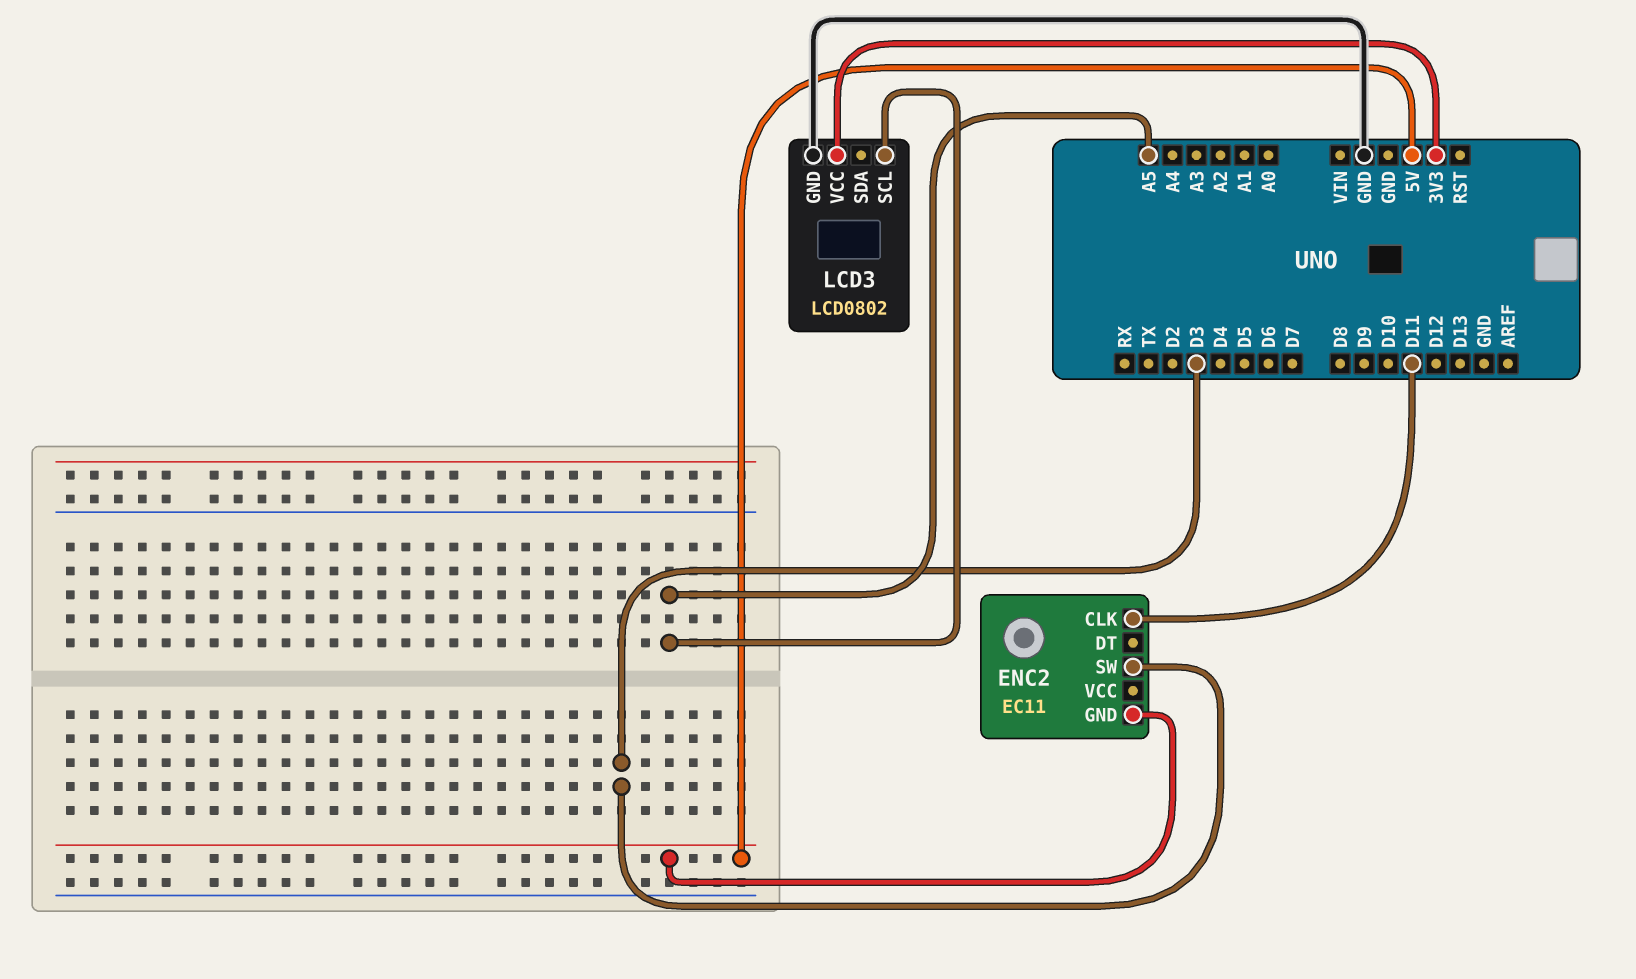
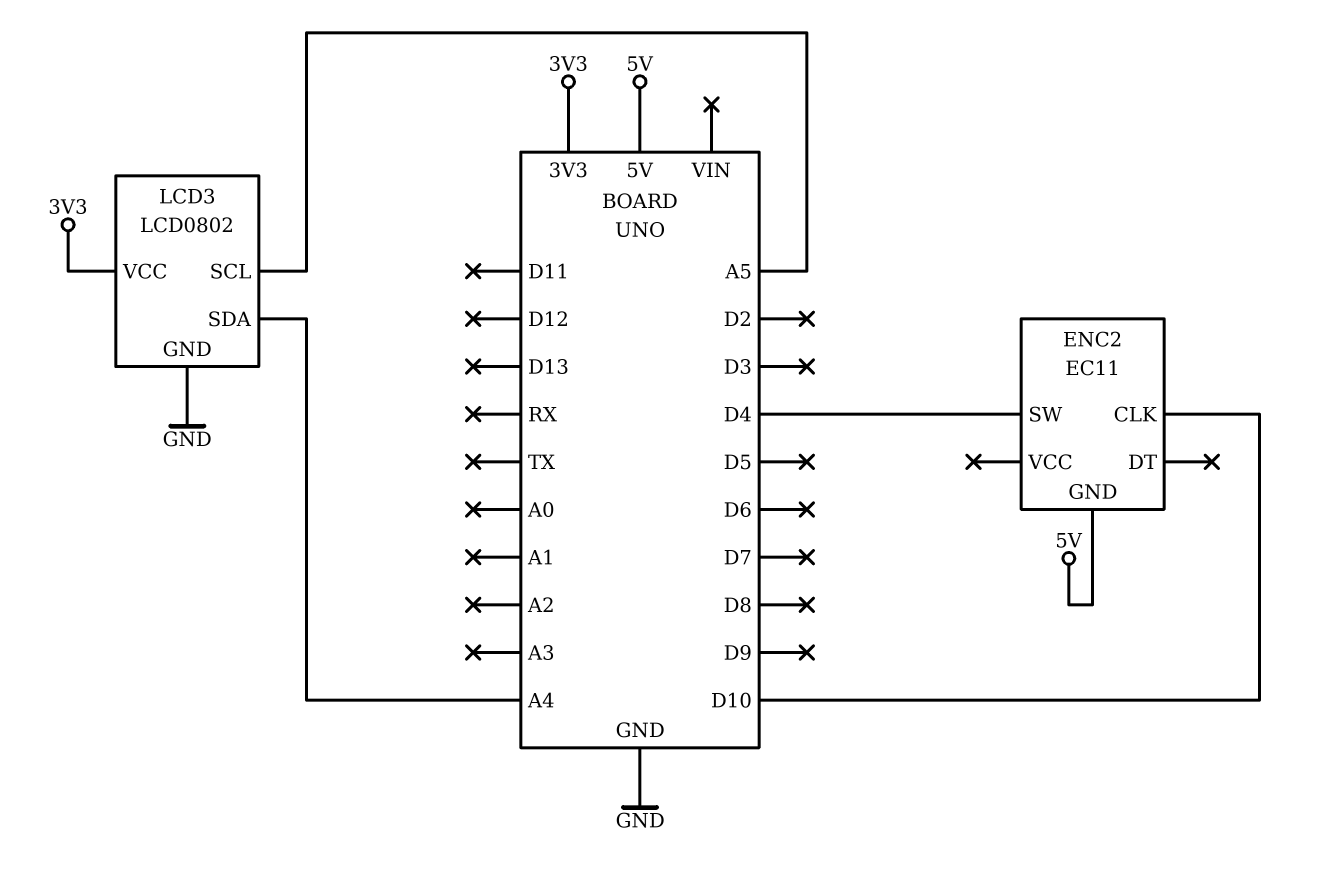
ENC2 pin CLK: D11 -> D10
ENC2 pin SW: D3 -> D4
LCD3 pin SDA: none -> A4

